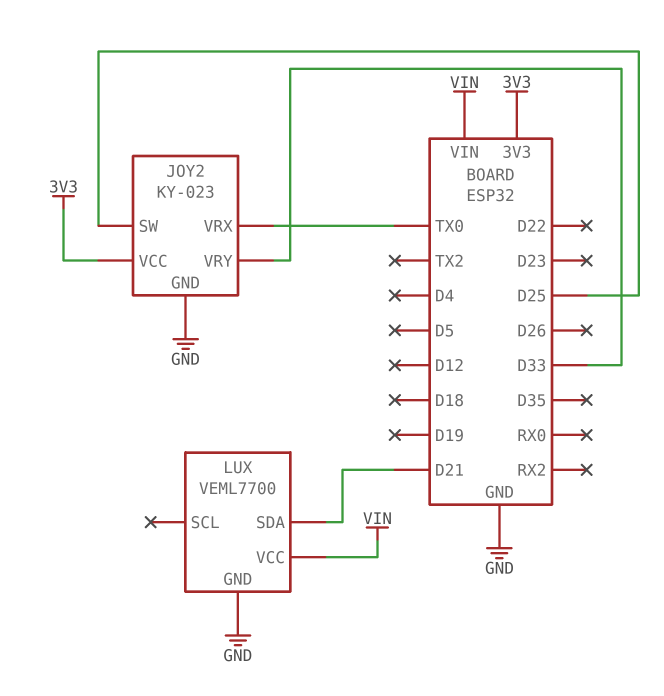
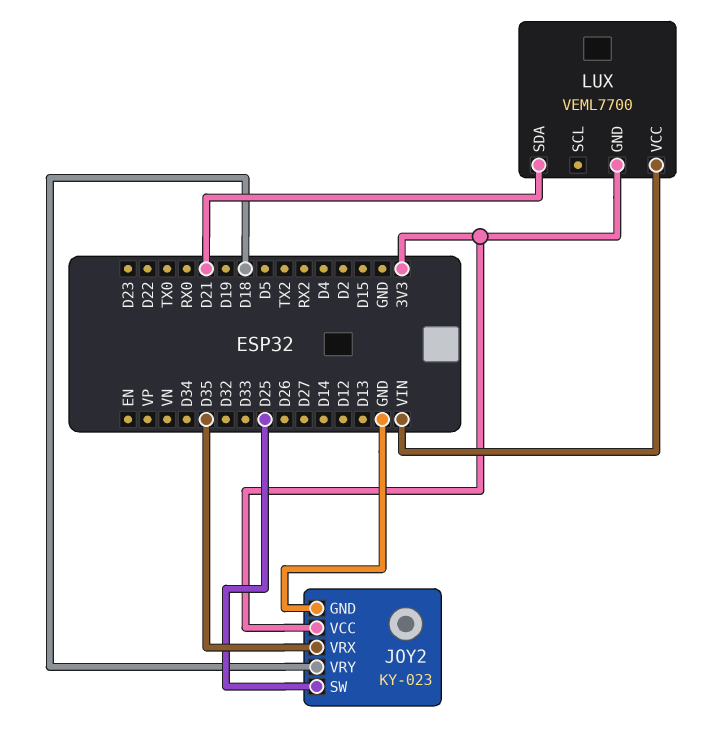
JOY2 pin VRX: TX0 -> D35
JOY2 pin VRY: D33 -> D18
LUX pin GND: GND -> 3V3

